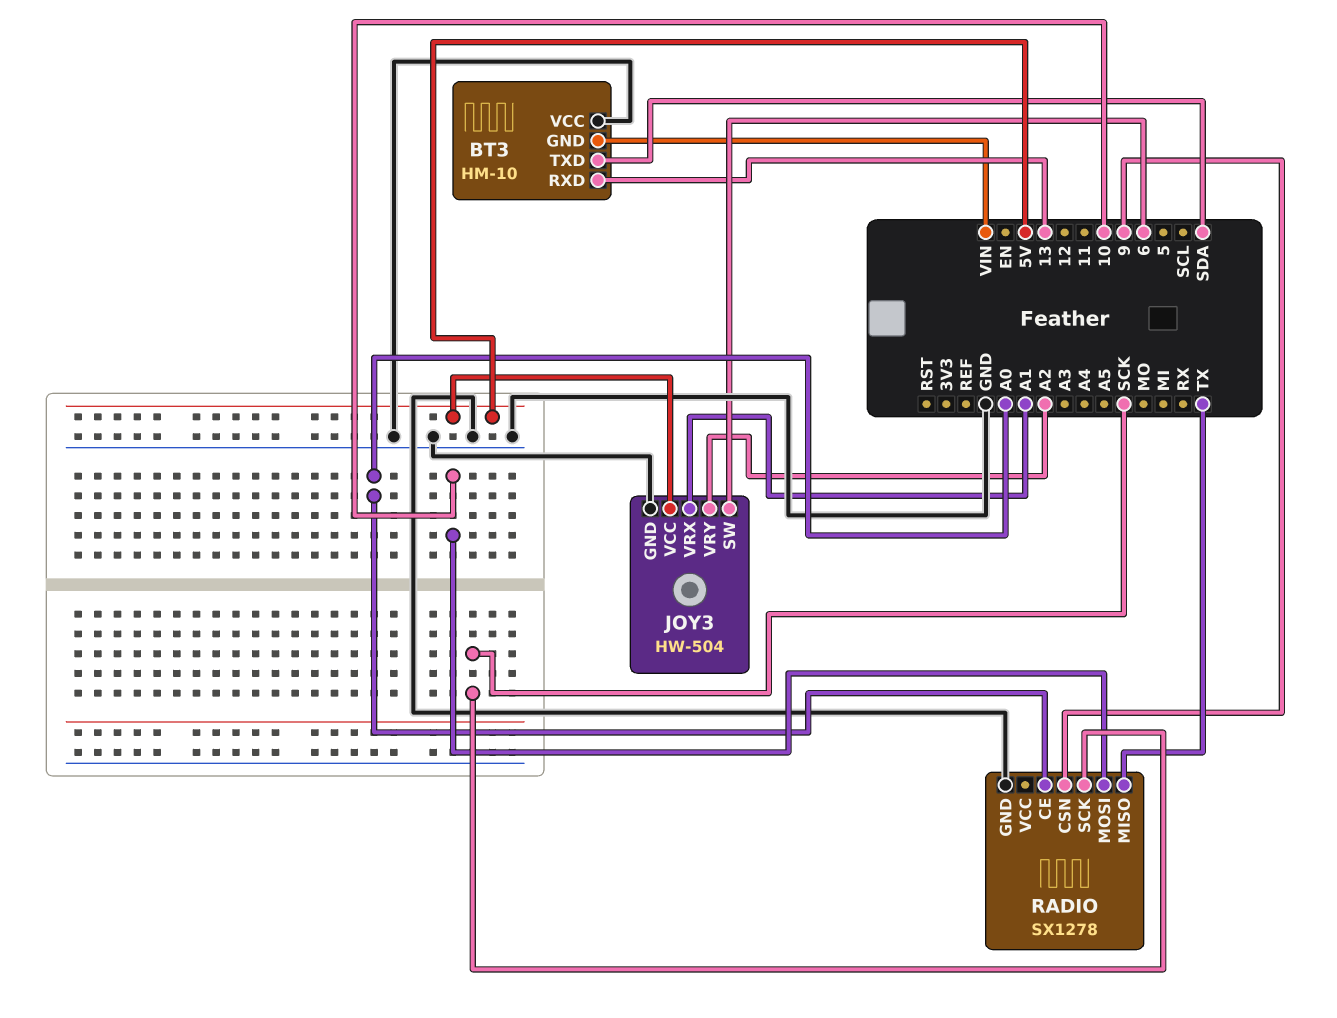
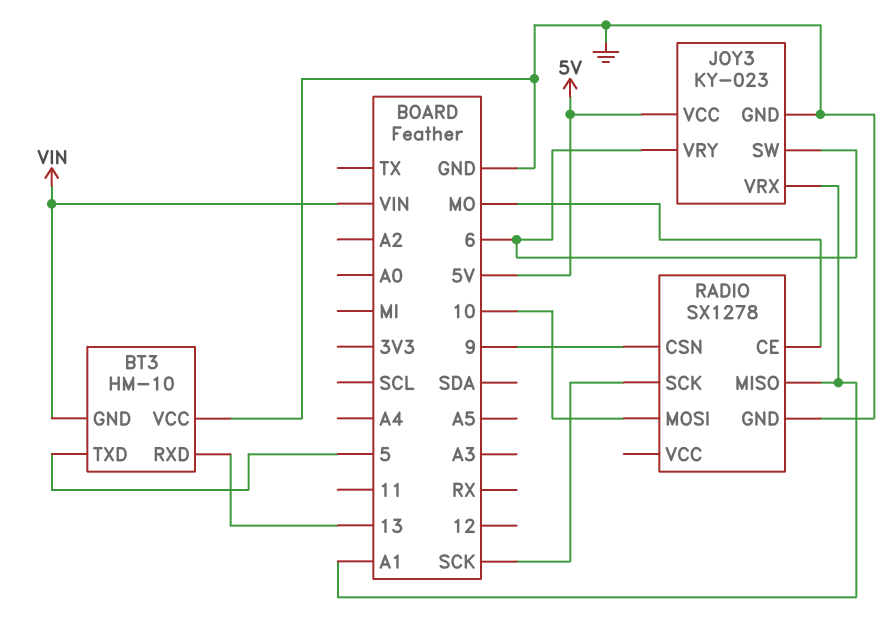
BT3 pin TXD: SDA -> 5
JOY3: HW-504 -> KY-023
JOY3 pin VRY: A2 -> 6
RADIO pin CE: A0 -> MO
RADIO pin MISO: TX -> A1

